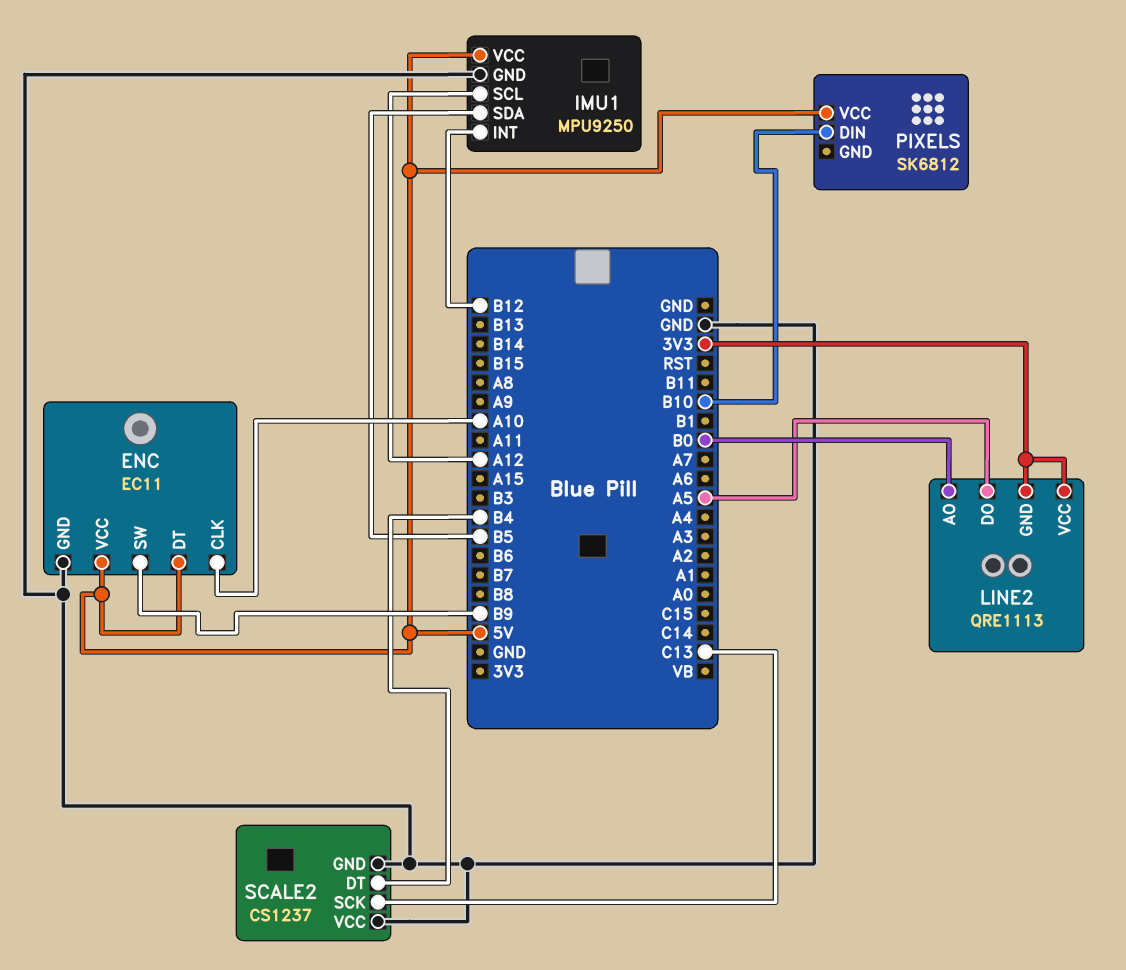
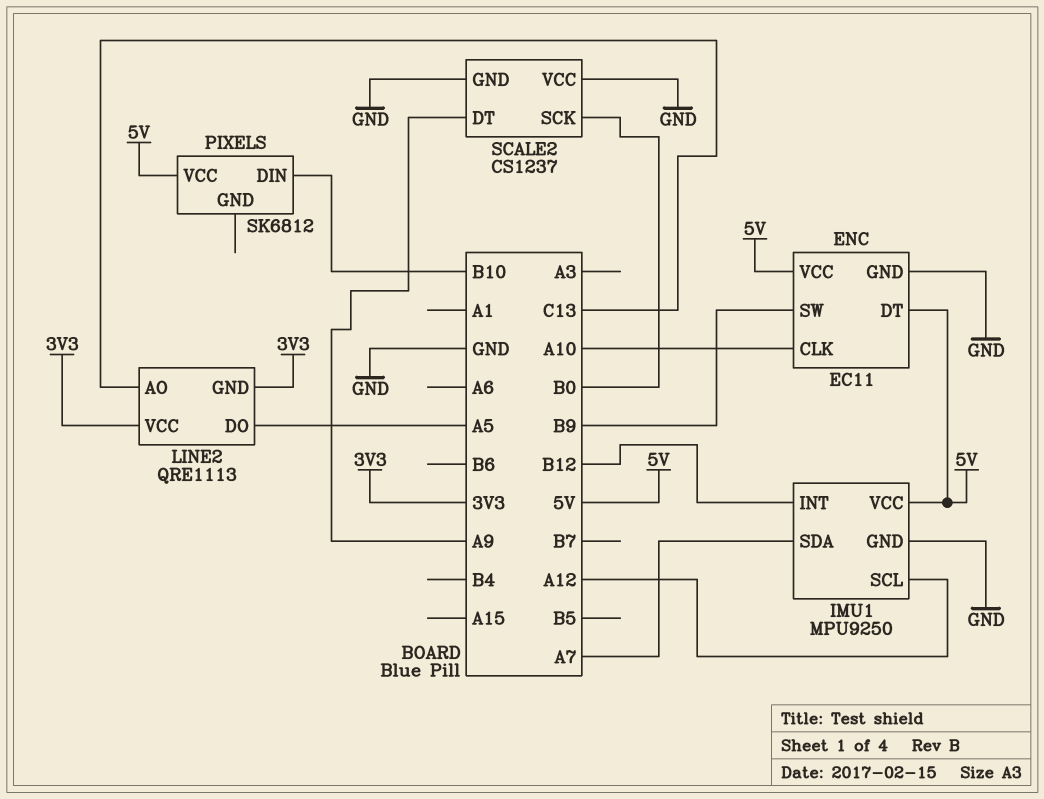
IMU1 pin SDA: B5 -> A7
LINE2 pin AO: B0 -> C13
SCALE2 pin DT: B4 -> A9
SCALE2 pin SCK: C13 -> B0

